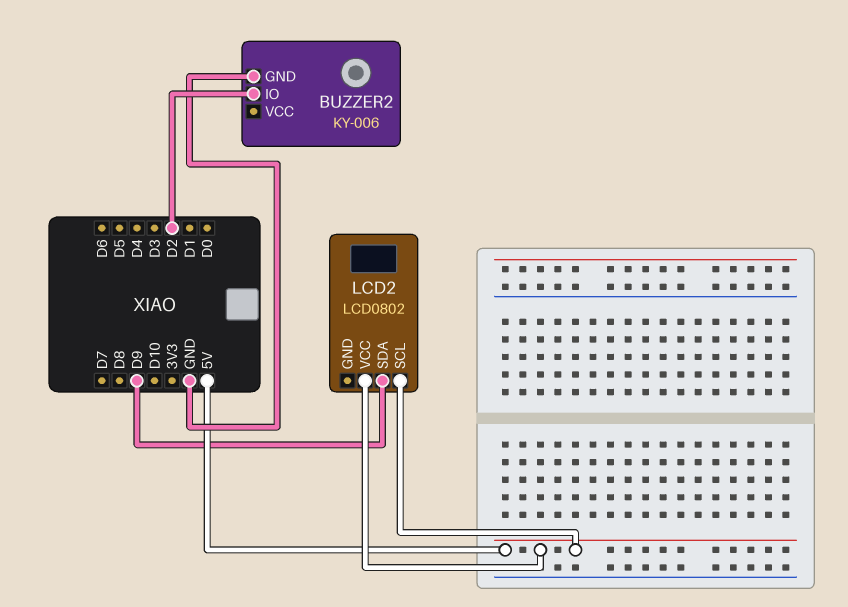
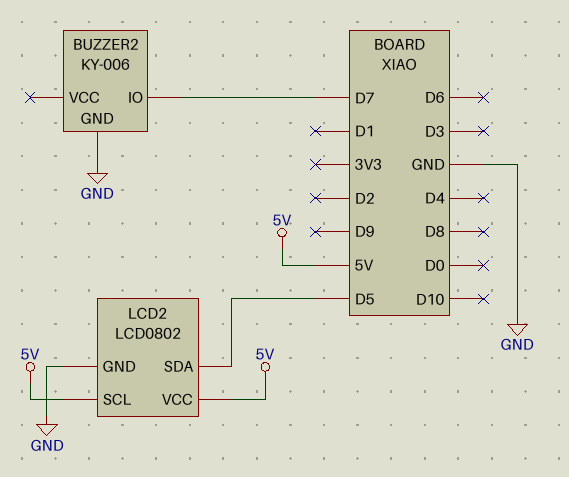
BUZZER2 pin IO: D2 -> D7
LCD2 pin GND: none -> GND
LCD2 pin SDA: D9 -> D5

